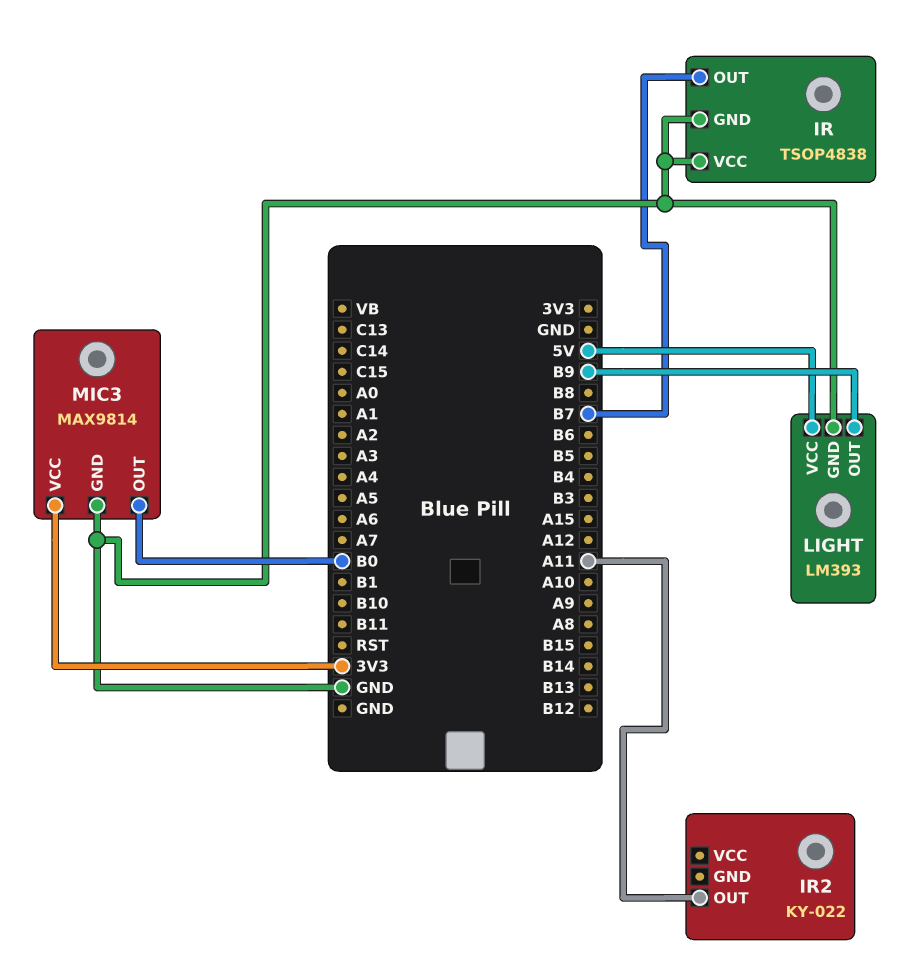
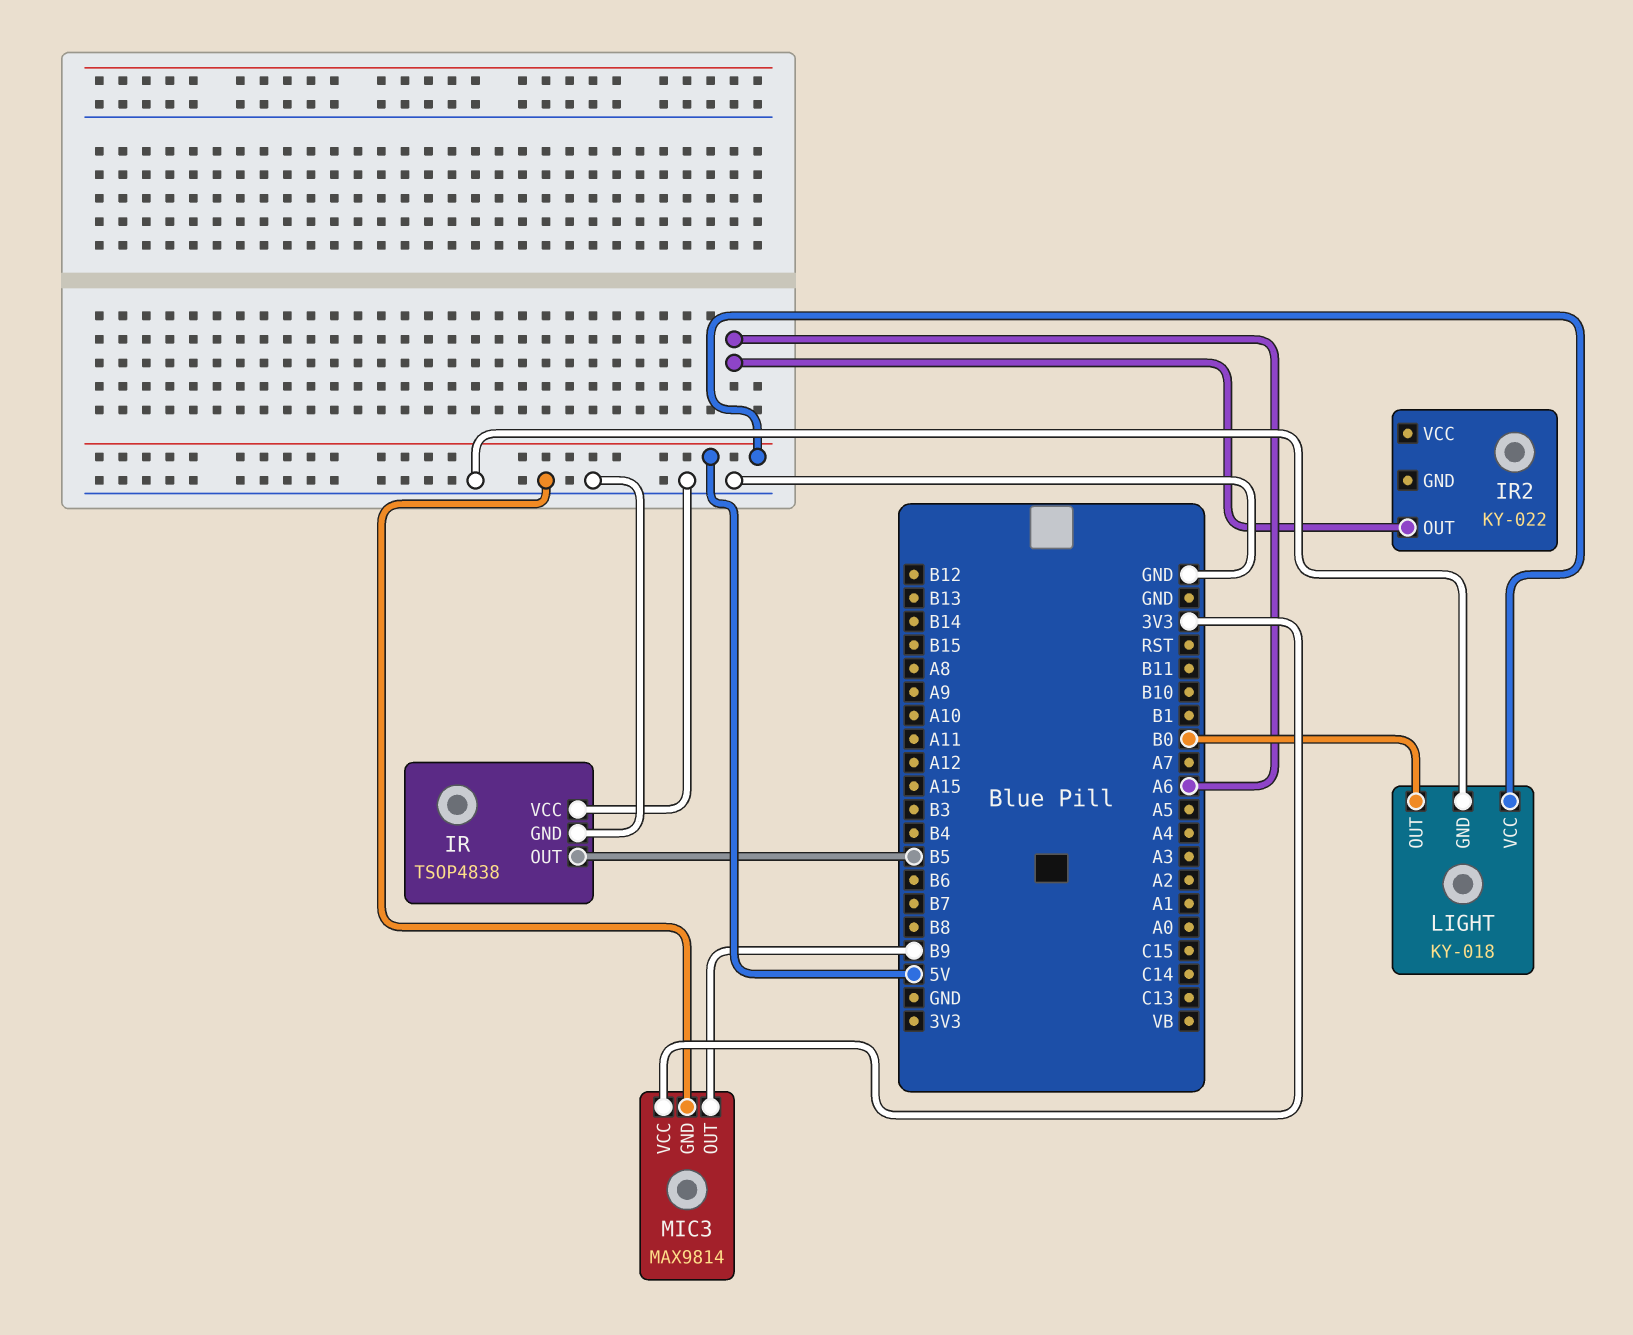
IR pin OUT: B7 -> B5
IR2 pin OUT: A11 -> A6
LIGHT: LM393 -> KY-018
LIGHT pin OUT: B9 -> B0
MIC3 pin OUT: B0 -> B9

